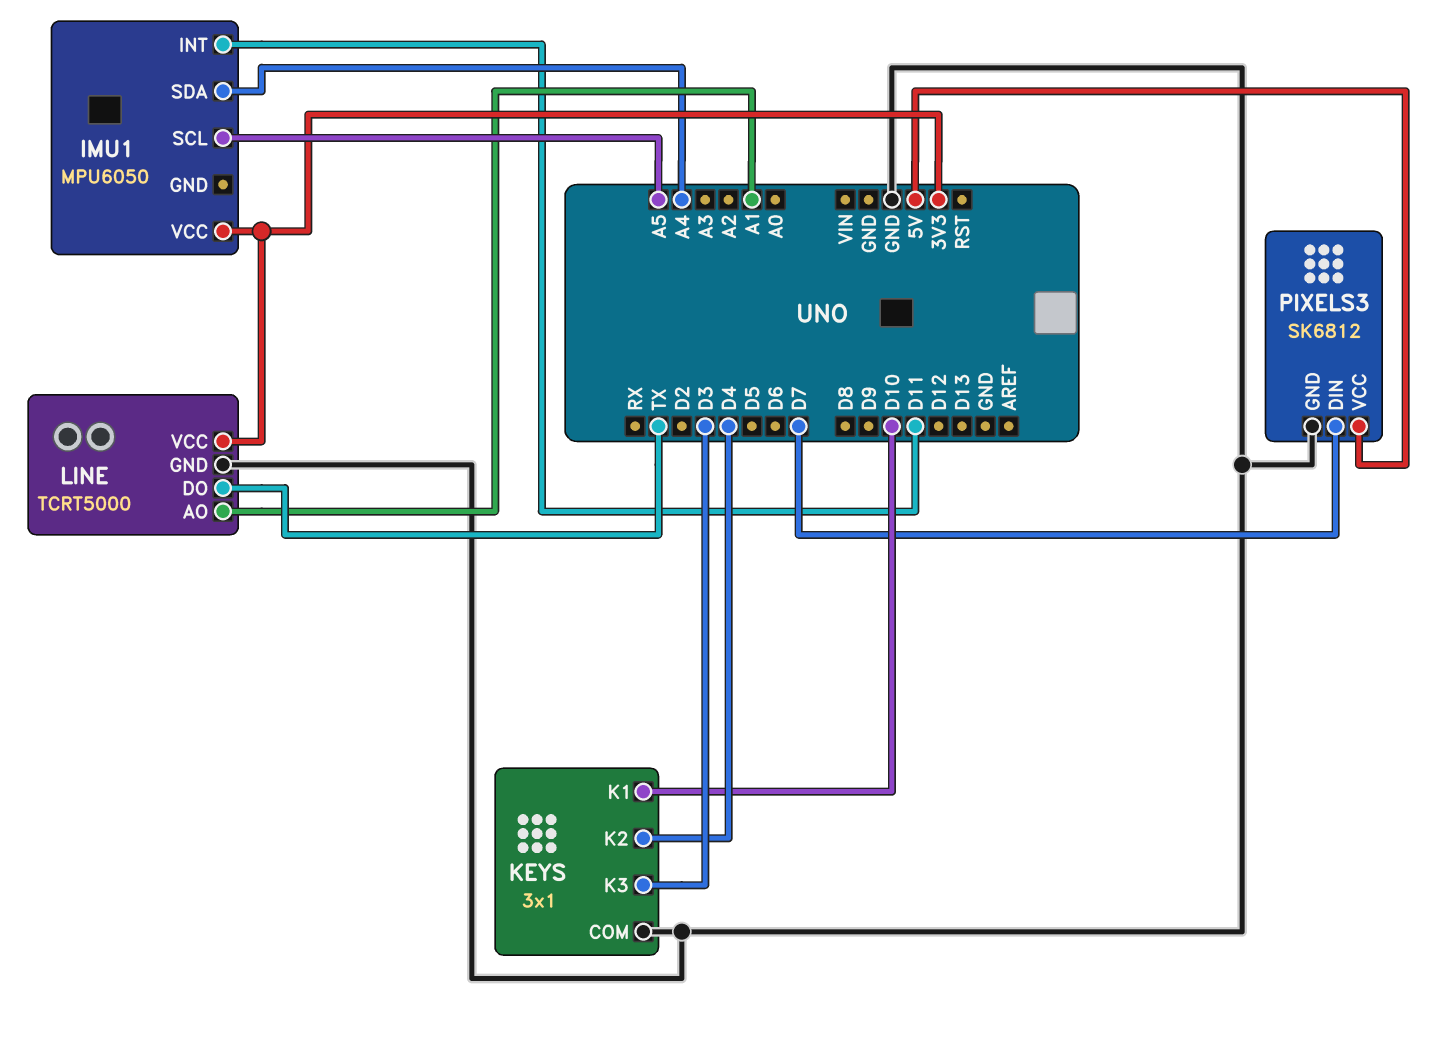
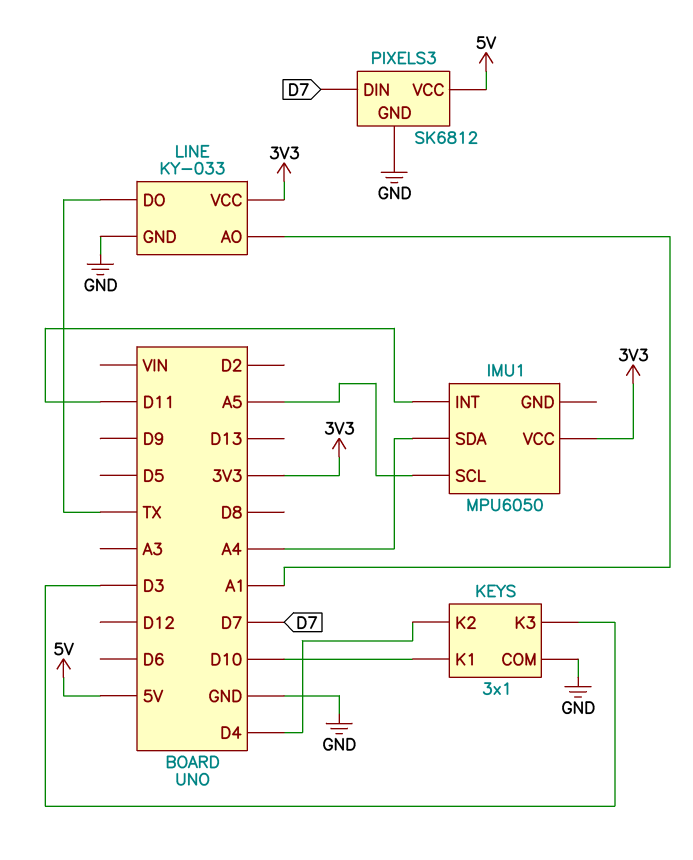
LINE: TCRT5000 -> KY-033

